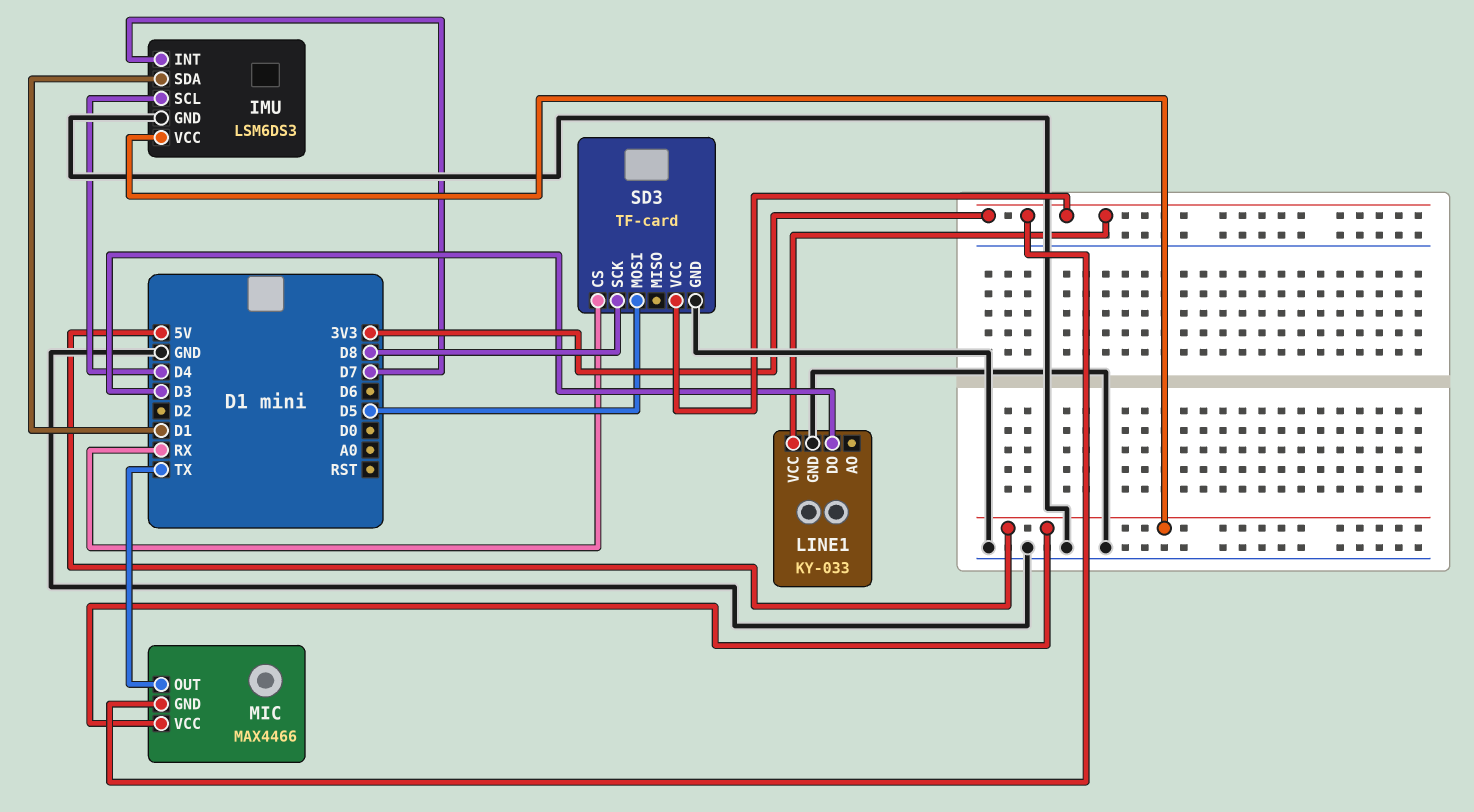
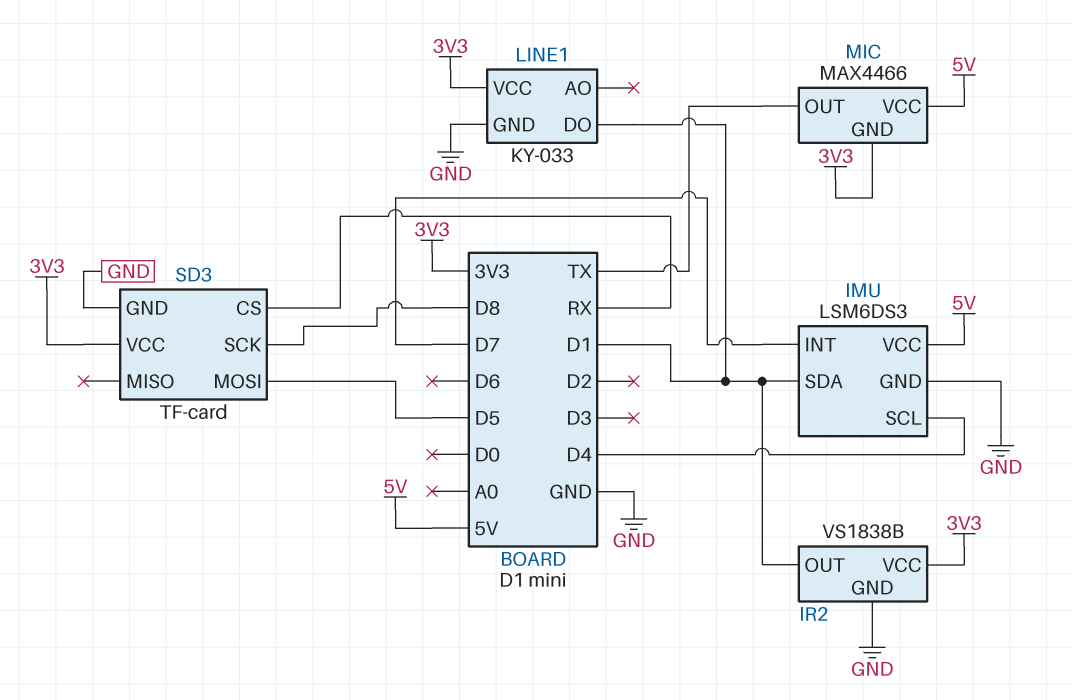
IR2: none -> VS1838B
IR2 pin GND: none -> GND
IR2 pin OUT: none -> D1
IR2 pin VCC: none -> 3V3
LINE1 pin DO: D3 -> D1

